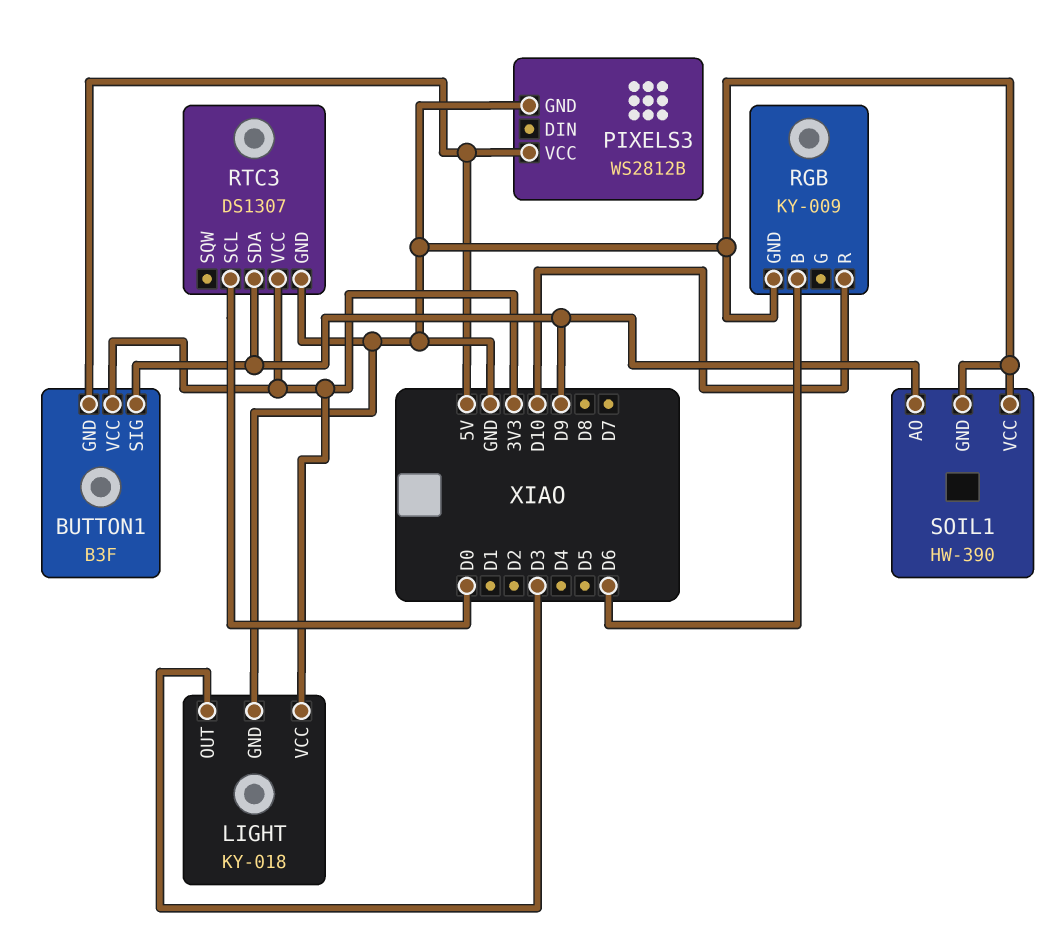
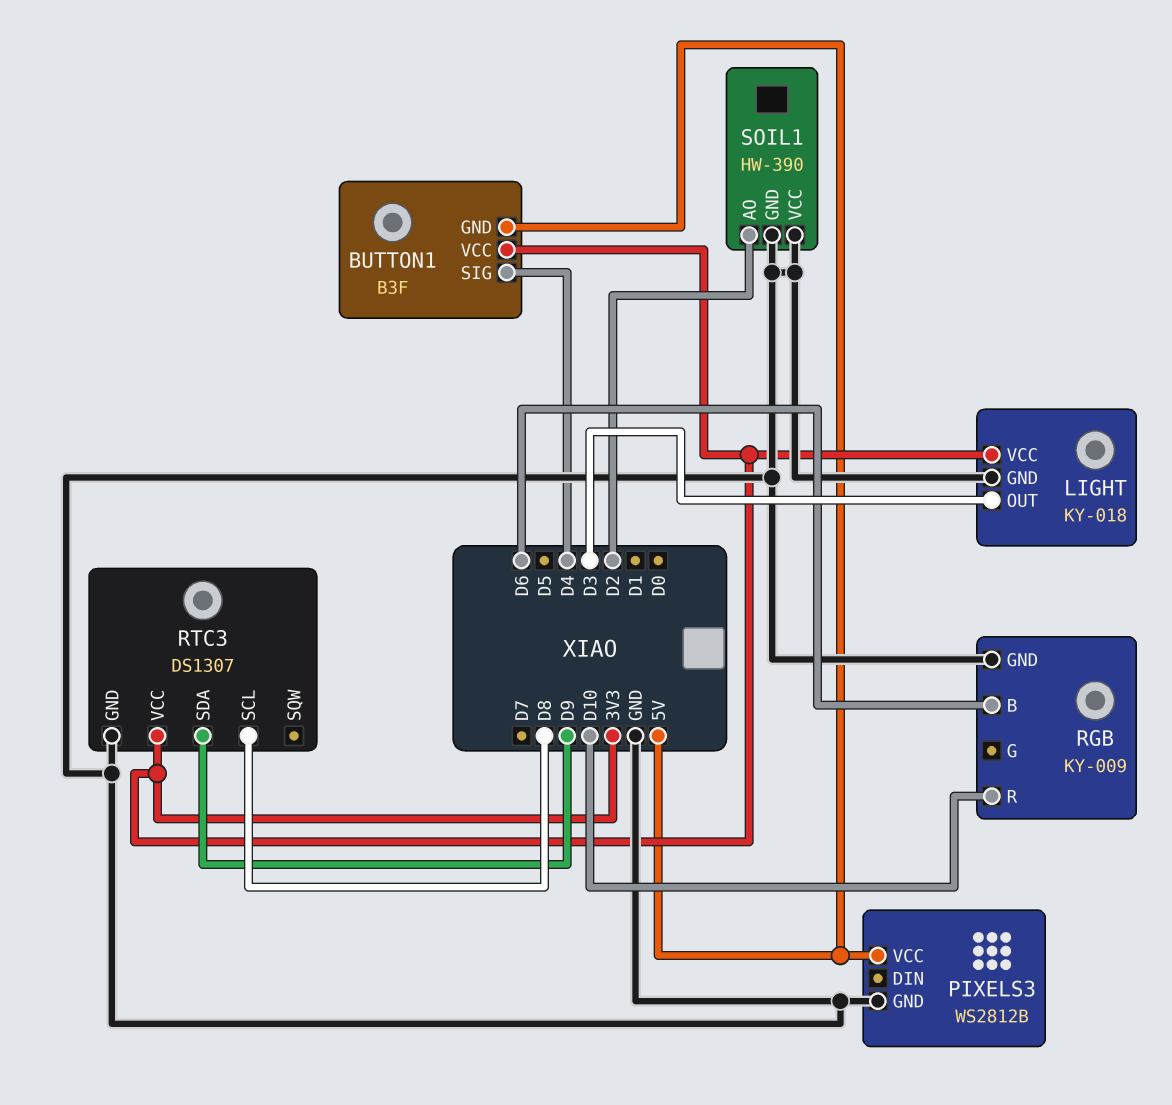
BUTTON1 pin SIG: D9 -> D4
RTC3 pin SCL: D0 -> D8
SOIL1 pin AO: D9 -> D2

